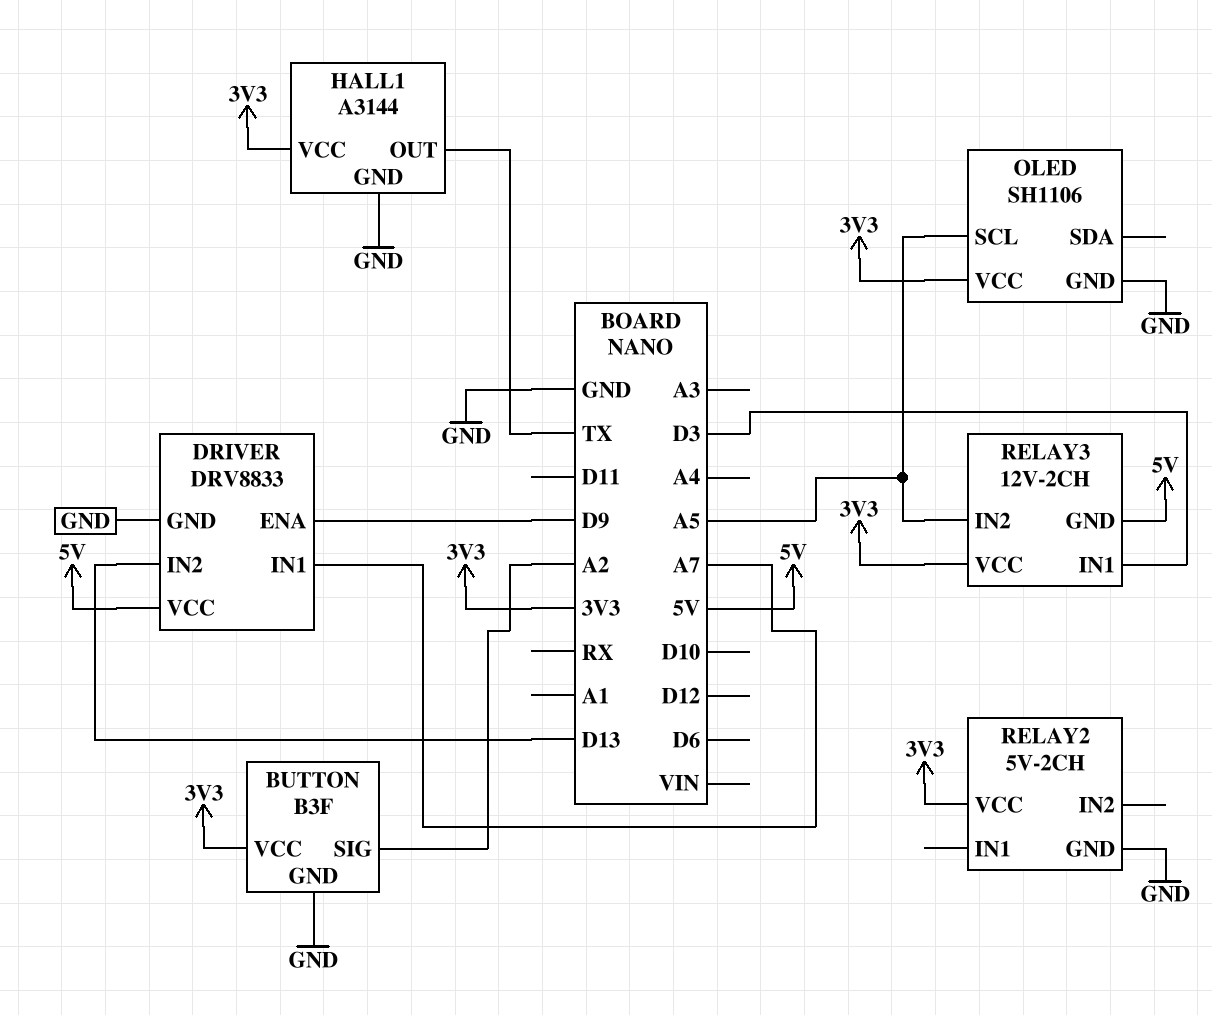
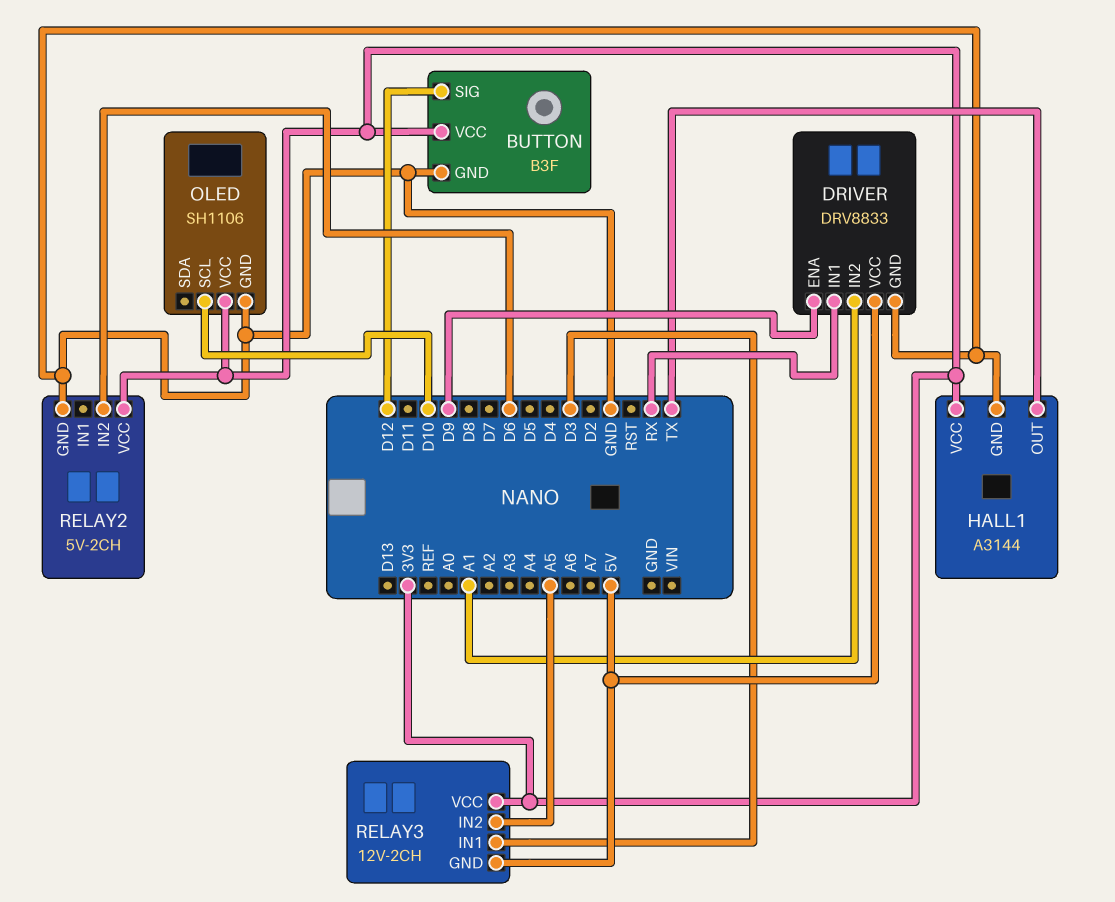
BUTTON pin SIG: A2 -> D12
DRIVER pin IN1: A7 -> RX
DRIVER pin IN2: D13 -> A1
OLED pin SCL: A5 -> D10
RELAY2 pin IN2: none -> D6

